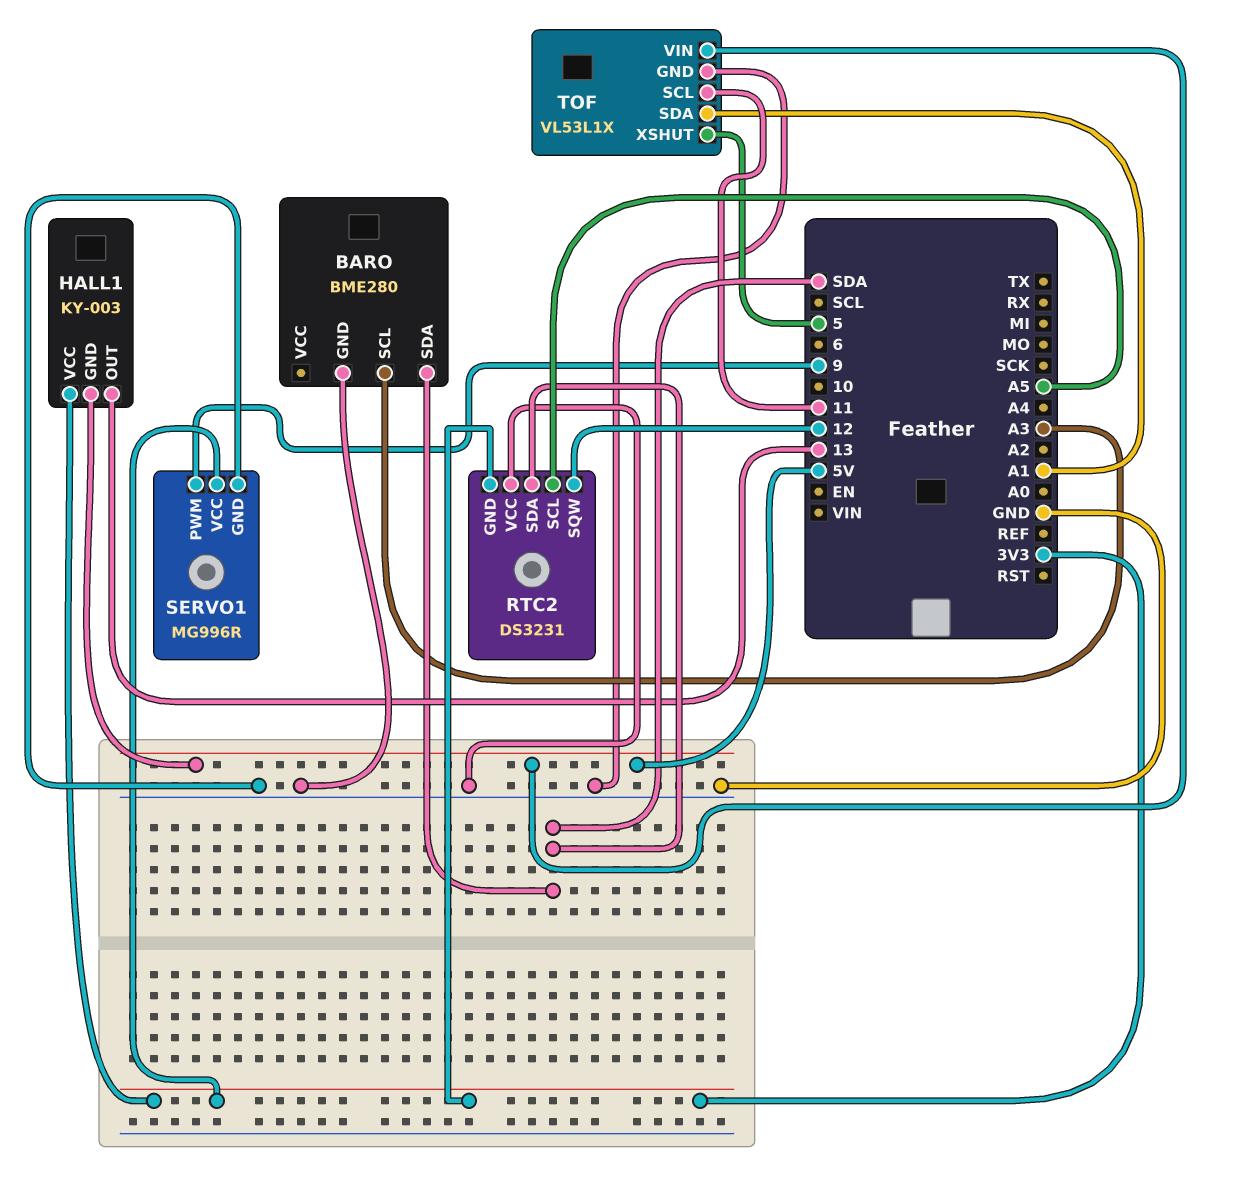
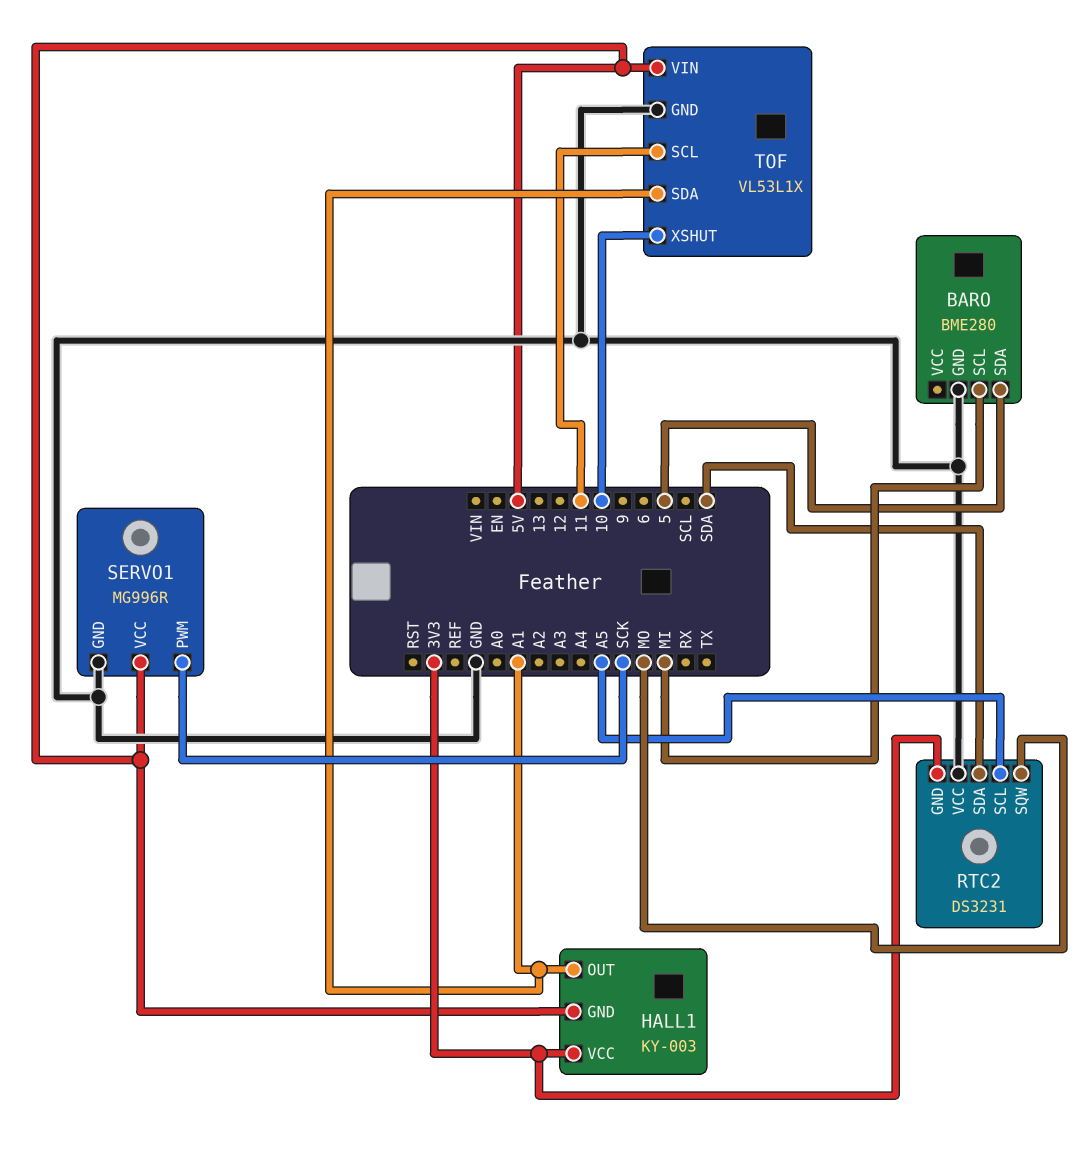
BARO pin SCL: A3 -> MI
BARO pin SDA: SDA -> 5
HALL1 pin OUT: 13 -> A1
RTC2 pin SQW: 12 -> MO
SERVO1 pin PWM: 9 -> SCK
SERVO1 pin VCC: 3V3 -> 5V
TOF pin XSHUT: 5 -> 10

